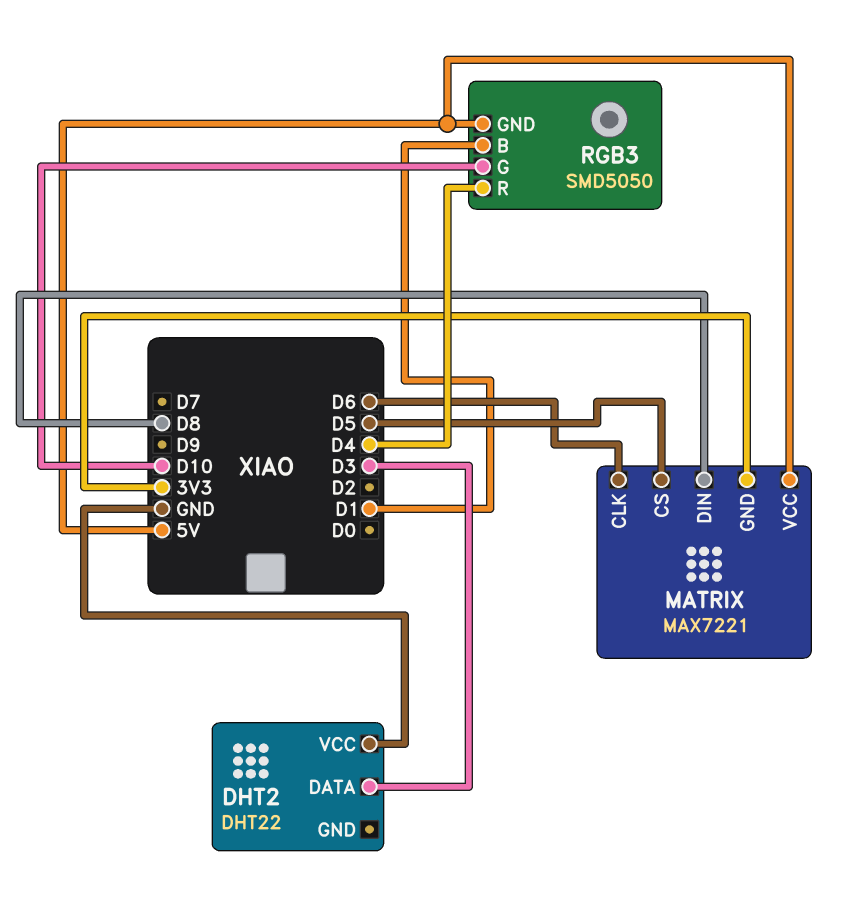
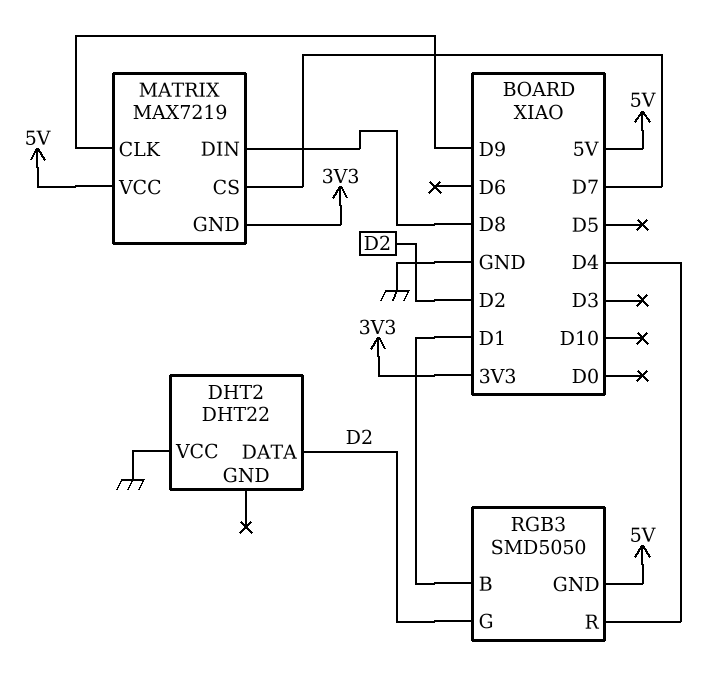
DHT2 pin DATA: D3 -> D2
MATRIX: MAX7221 -> MAX7219
MATRIX pin CLK: D6 -> D9
MATRIX pin CS: D5 -> D7
RGB3 pin G: D10 -> D2

